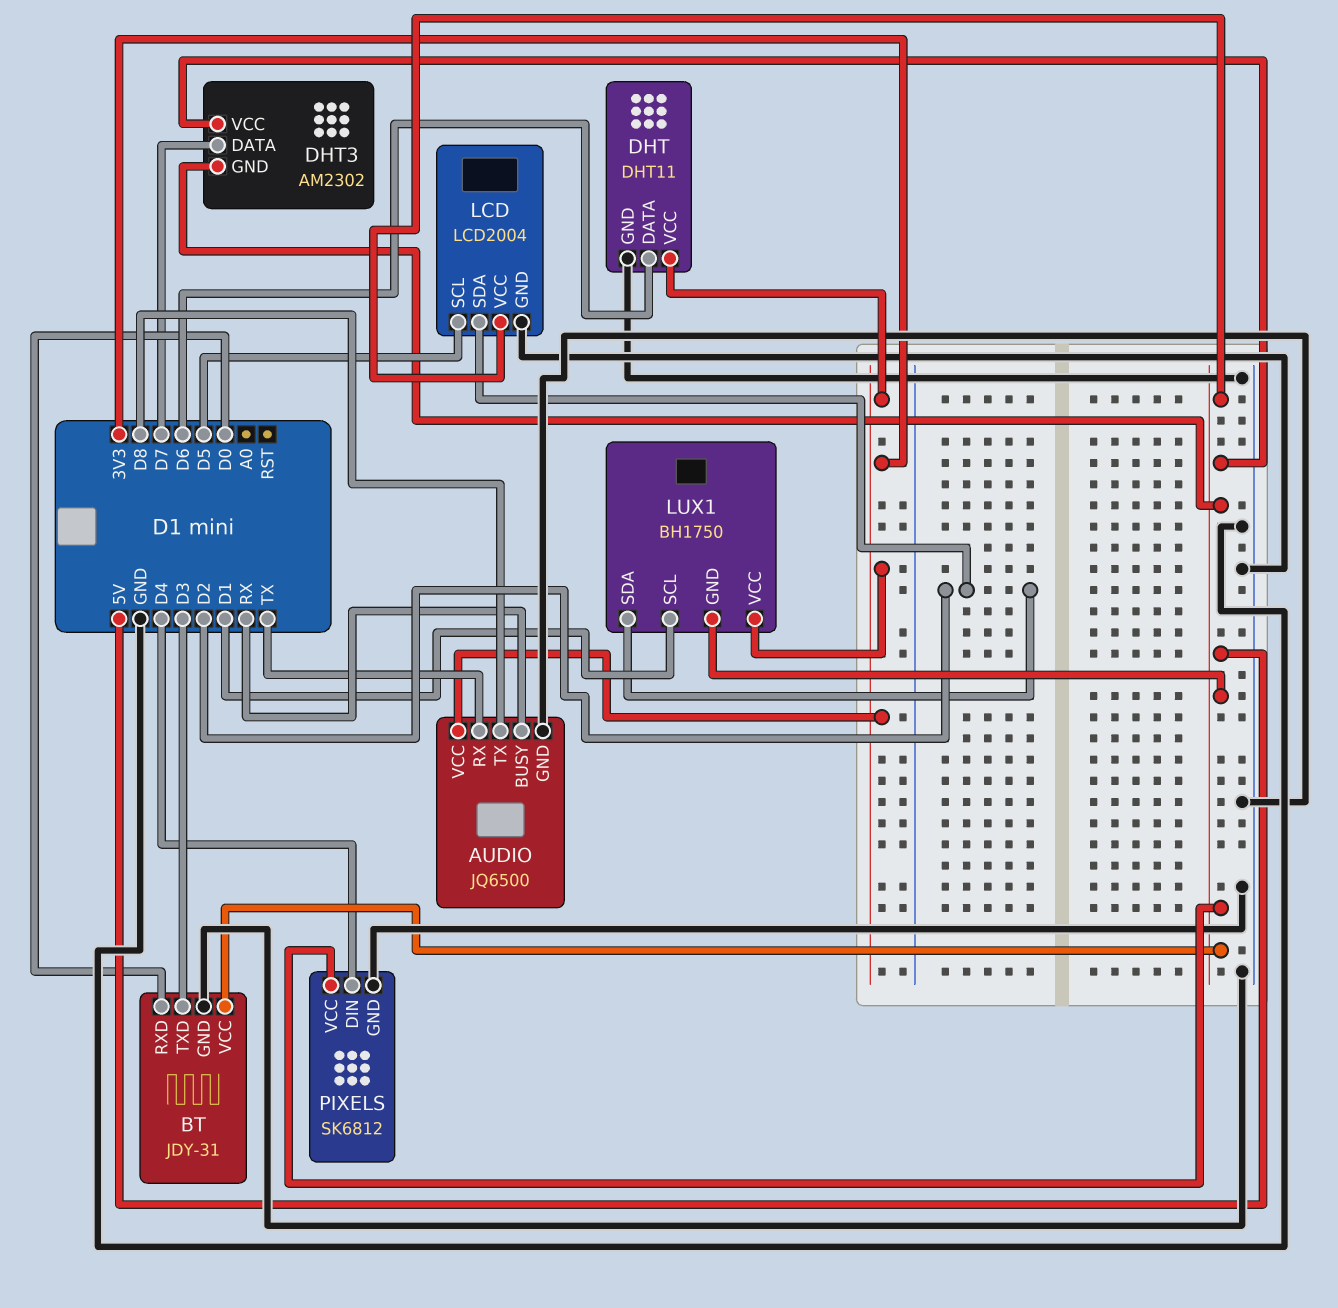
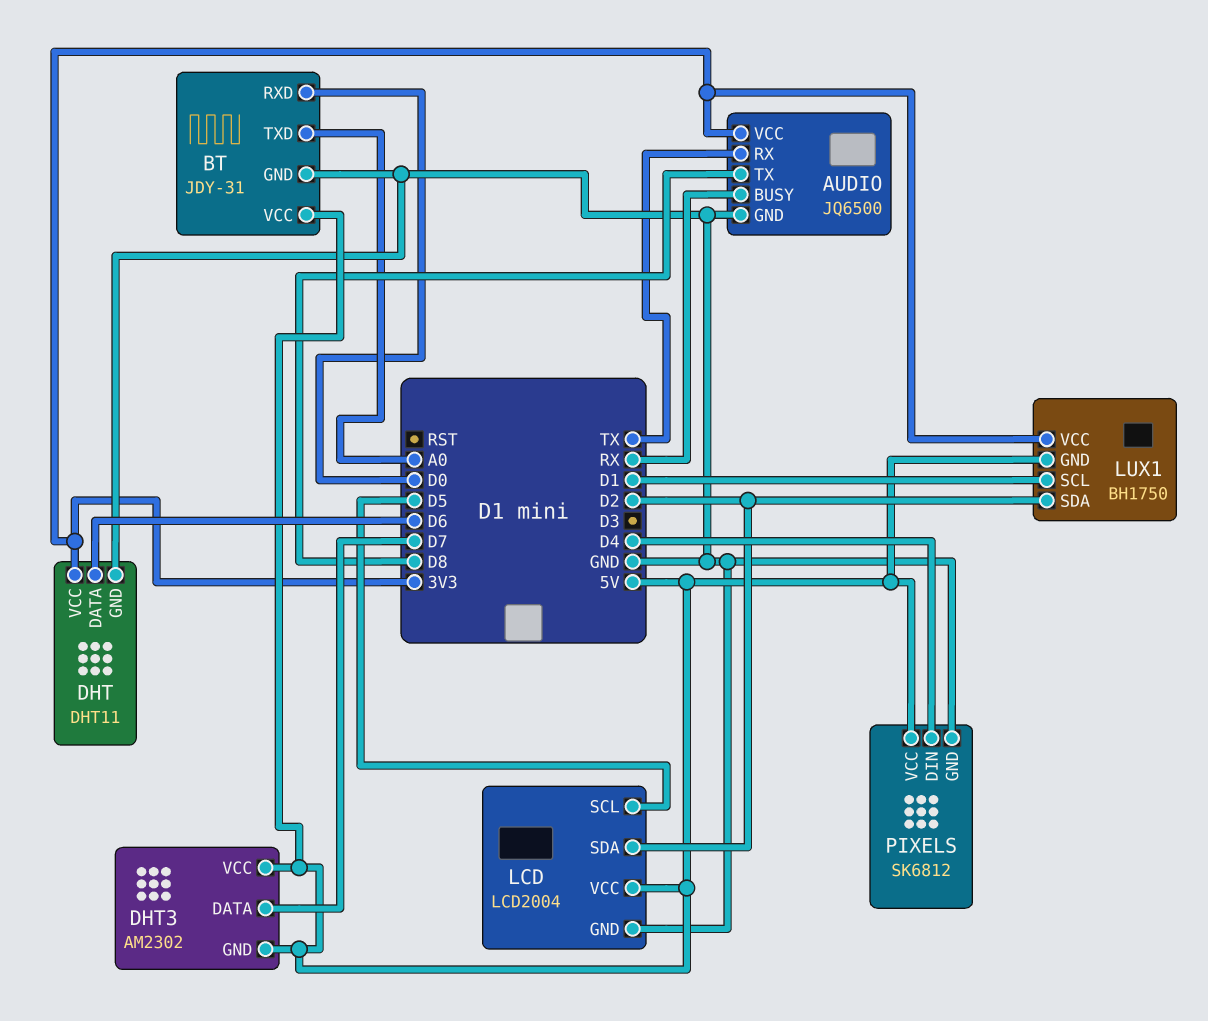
BT pin TXD: D3 -> A0

